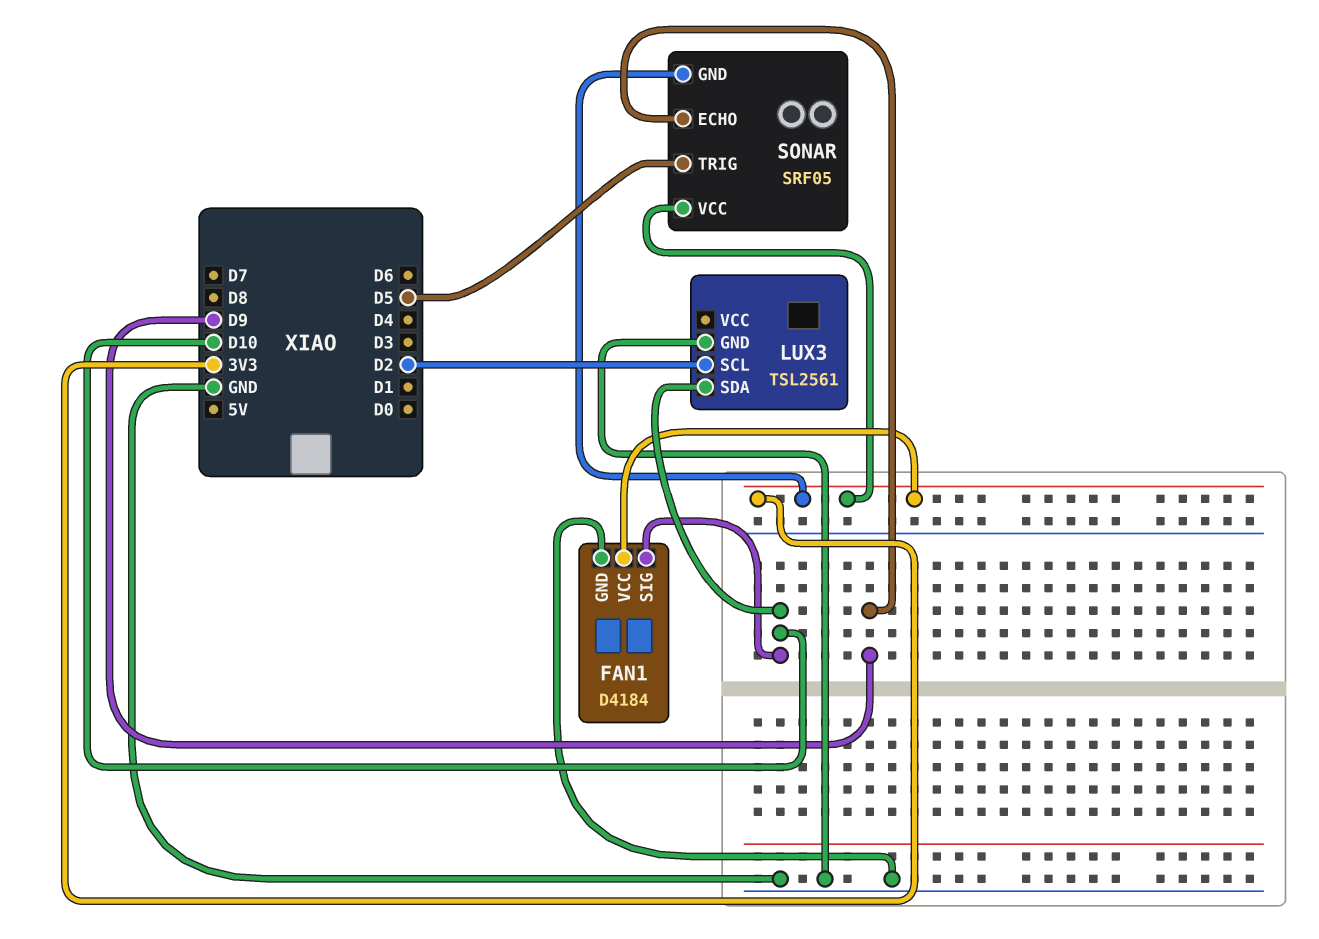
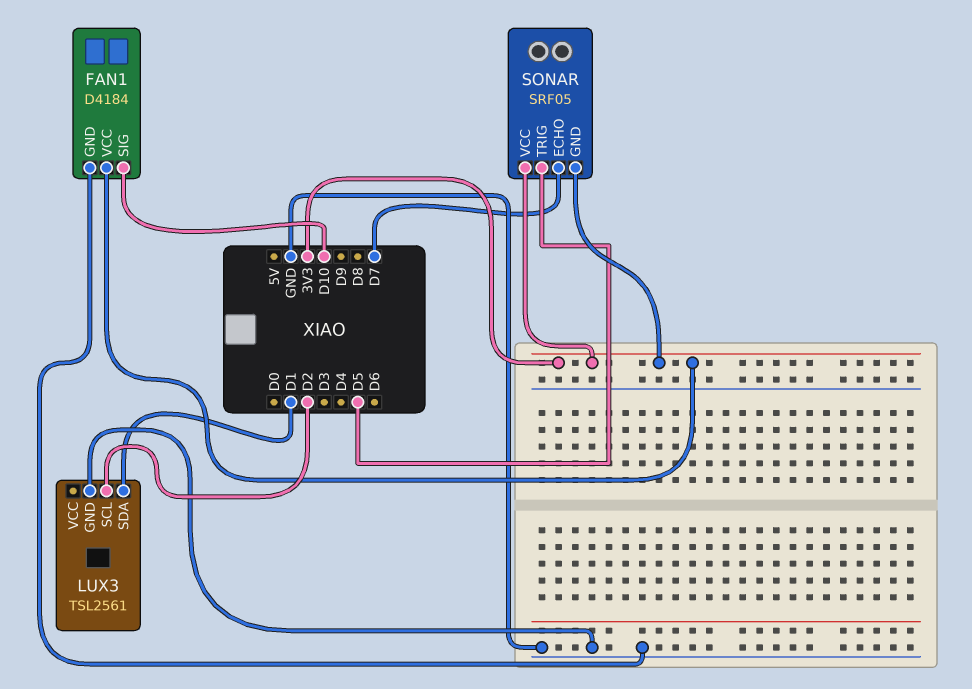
LUX3 pin SDA: D10 -> D1
SONAR pin ECHO: D9 -> D7

